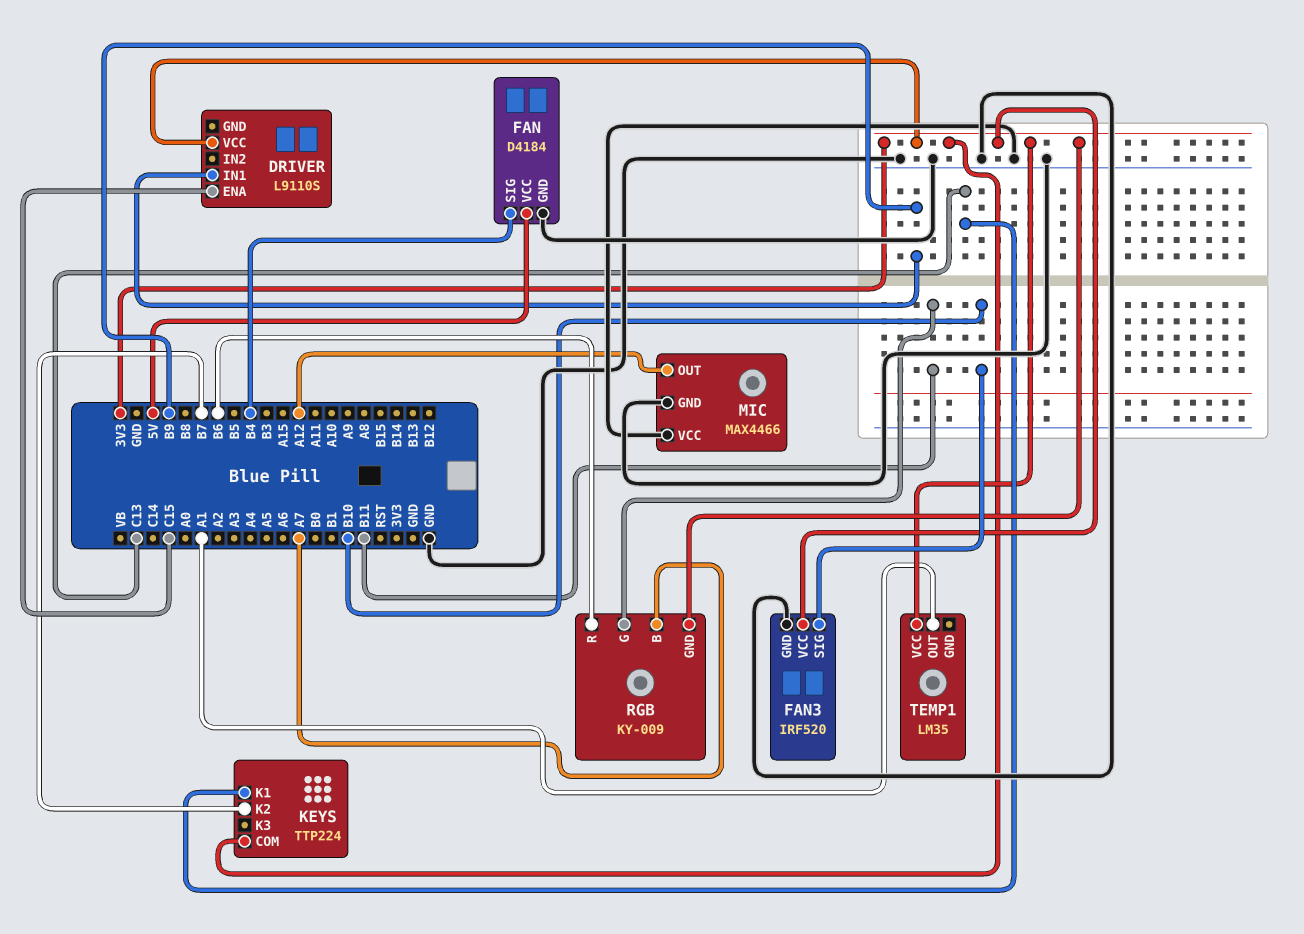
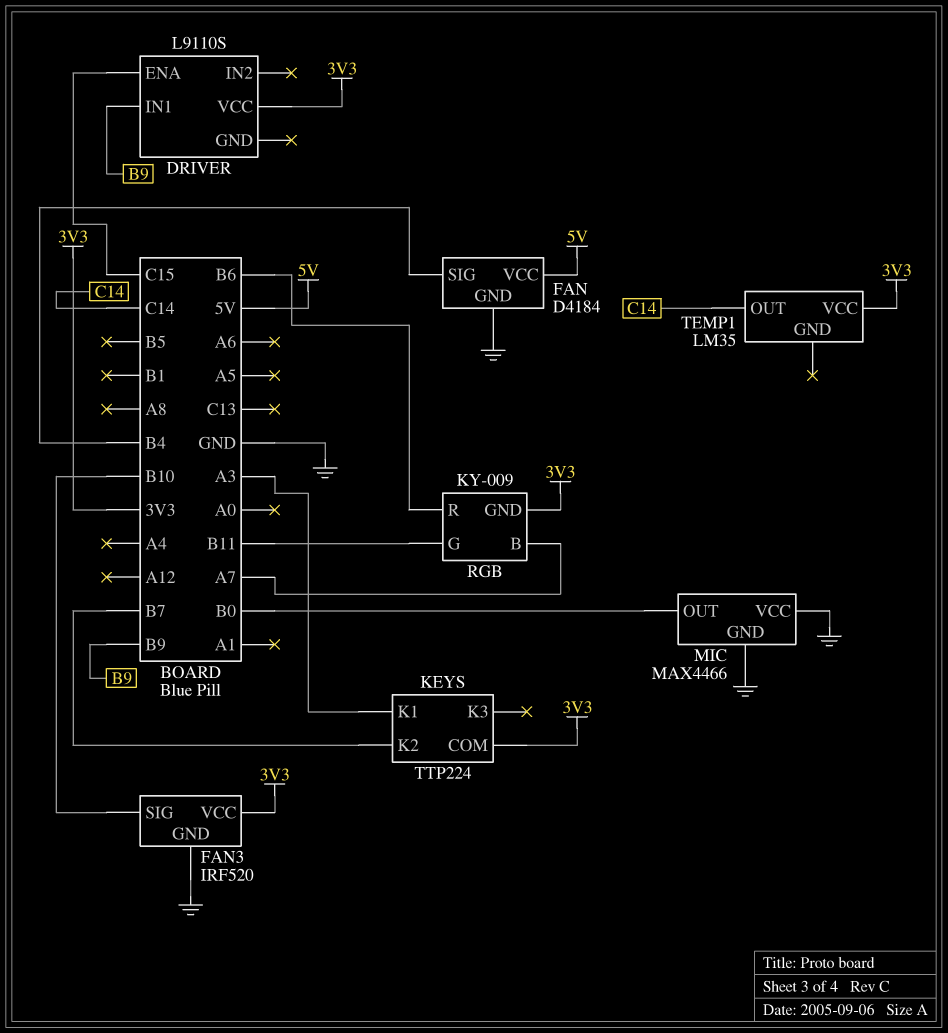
KEYS pin K1: C13 -> A3
MIC pin OUT: A12 -> B0
TEMP1 pin OUT: A1 -> C14

